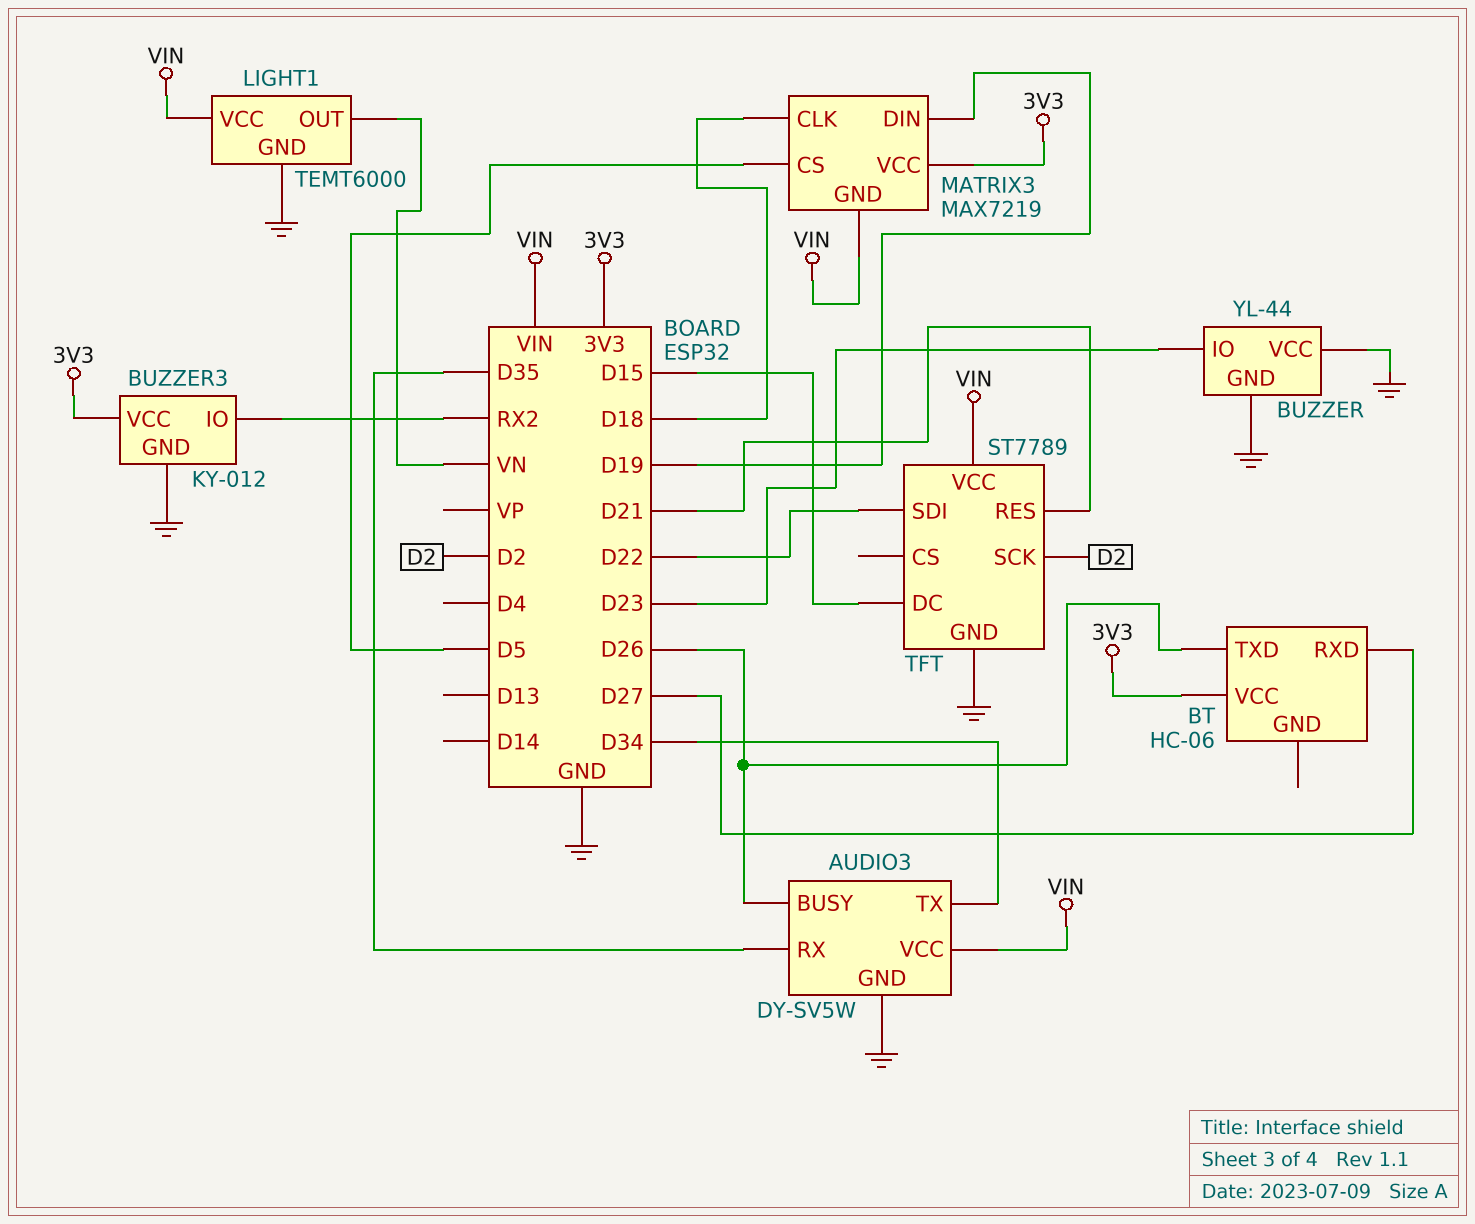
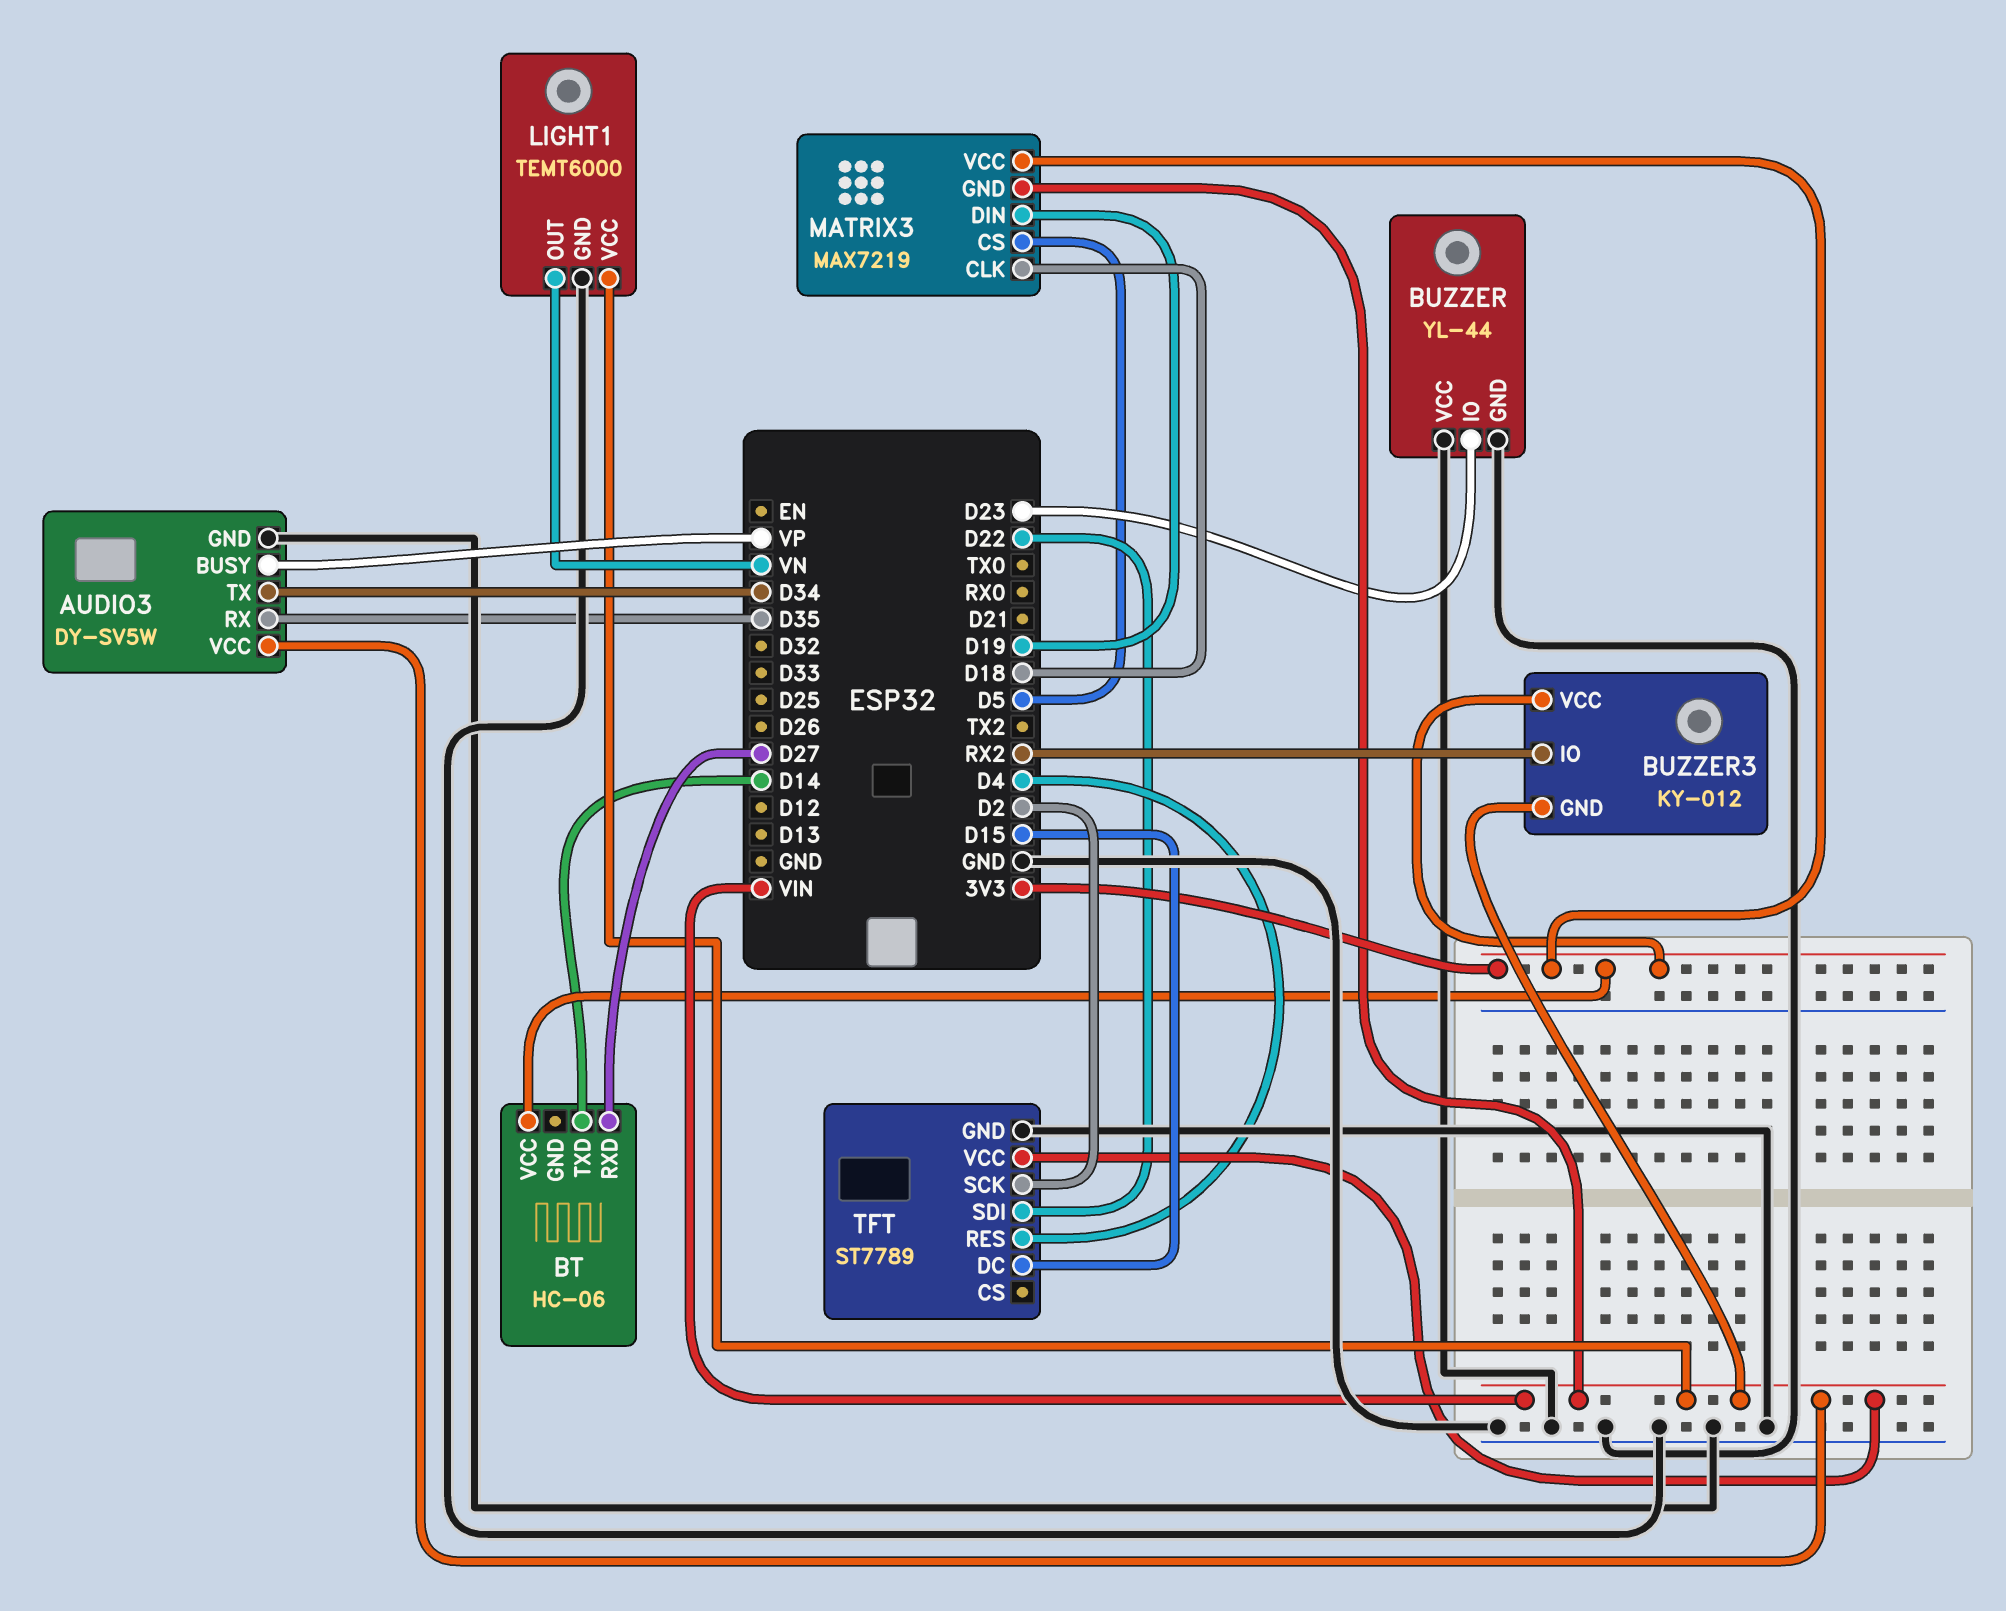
AUDIO3 pin BUSY: D26 -> VP
BT pin TXD: D26 -> D14
BUZZER3 pin GND: GND -> VIN
TFT pin RES: D21 -> D4

